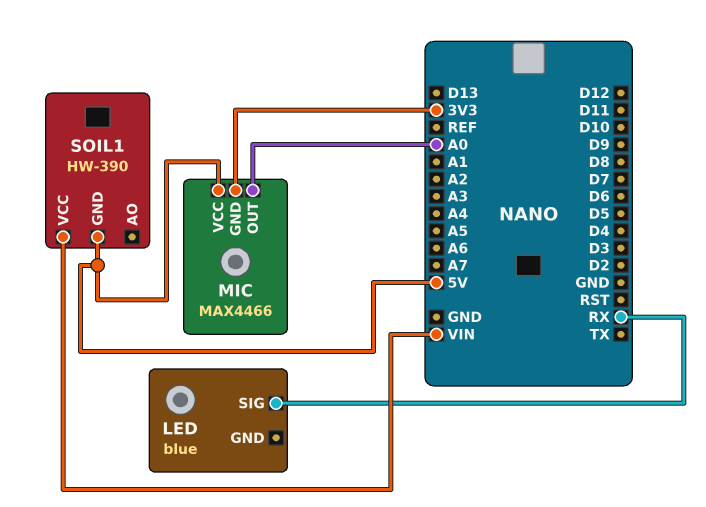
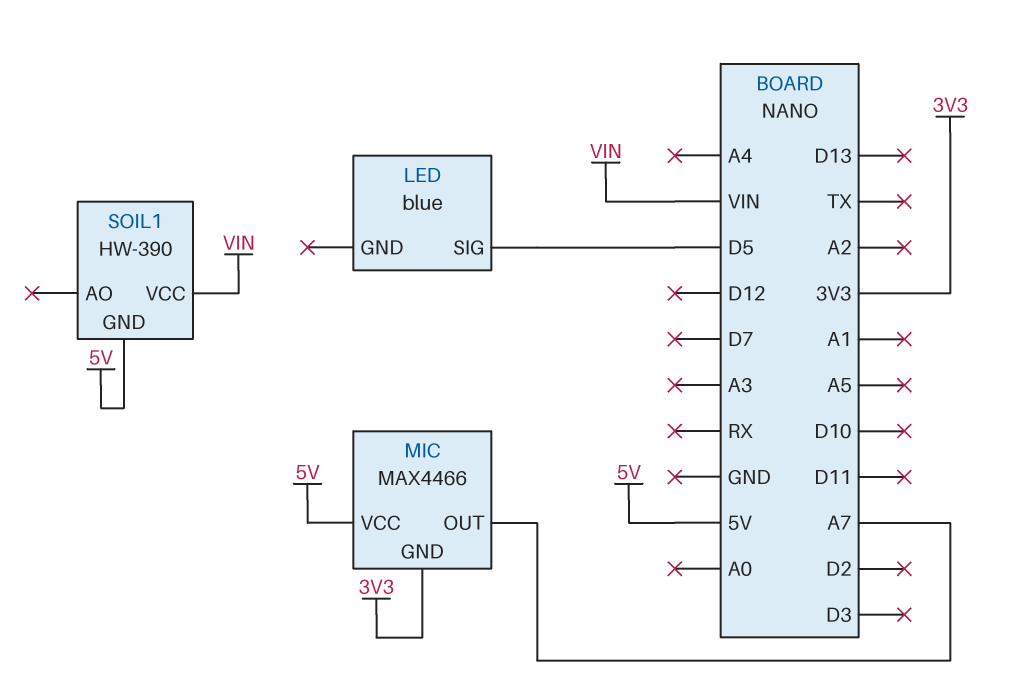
LED pin SIG: RX -> D5
MIC pin OUT: A0 -> A7

